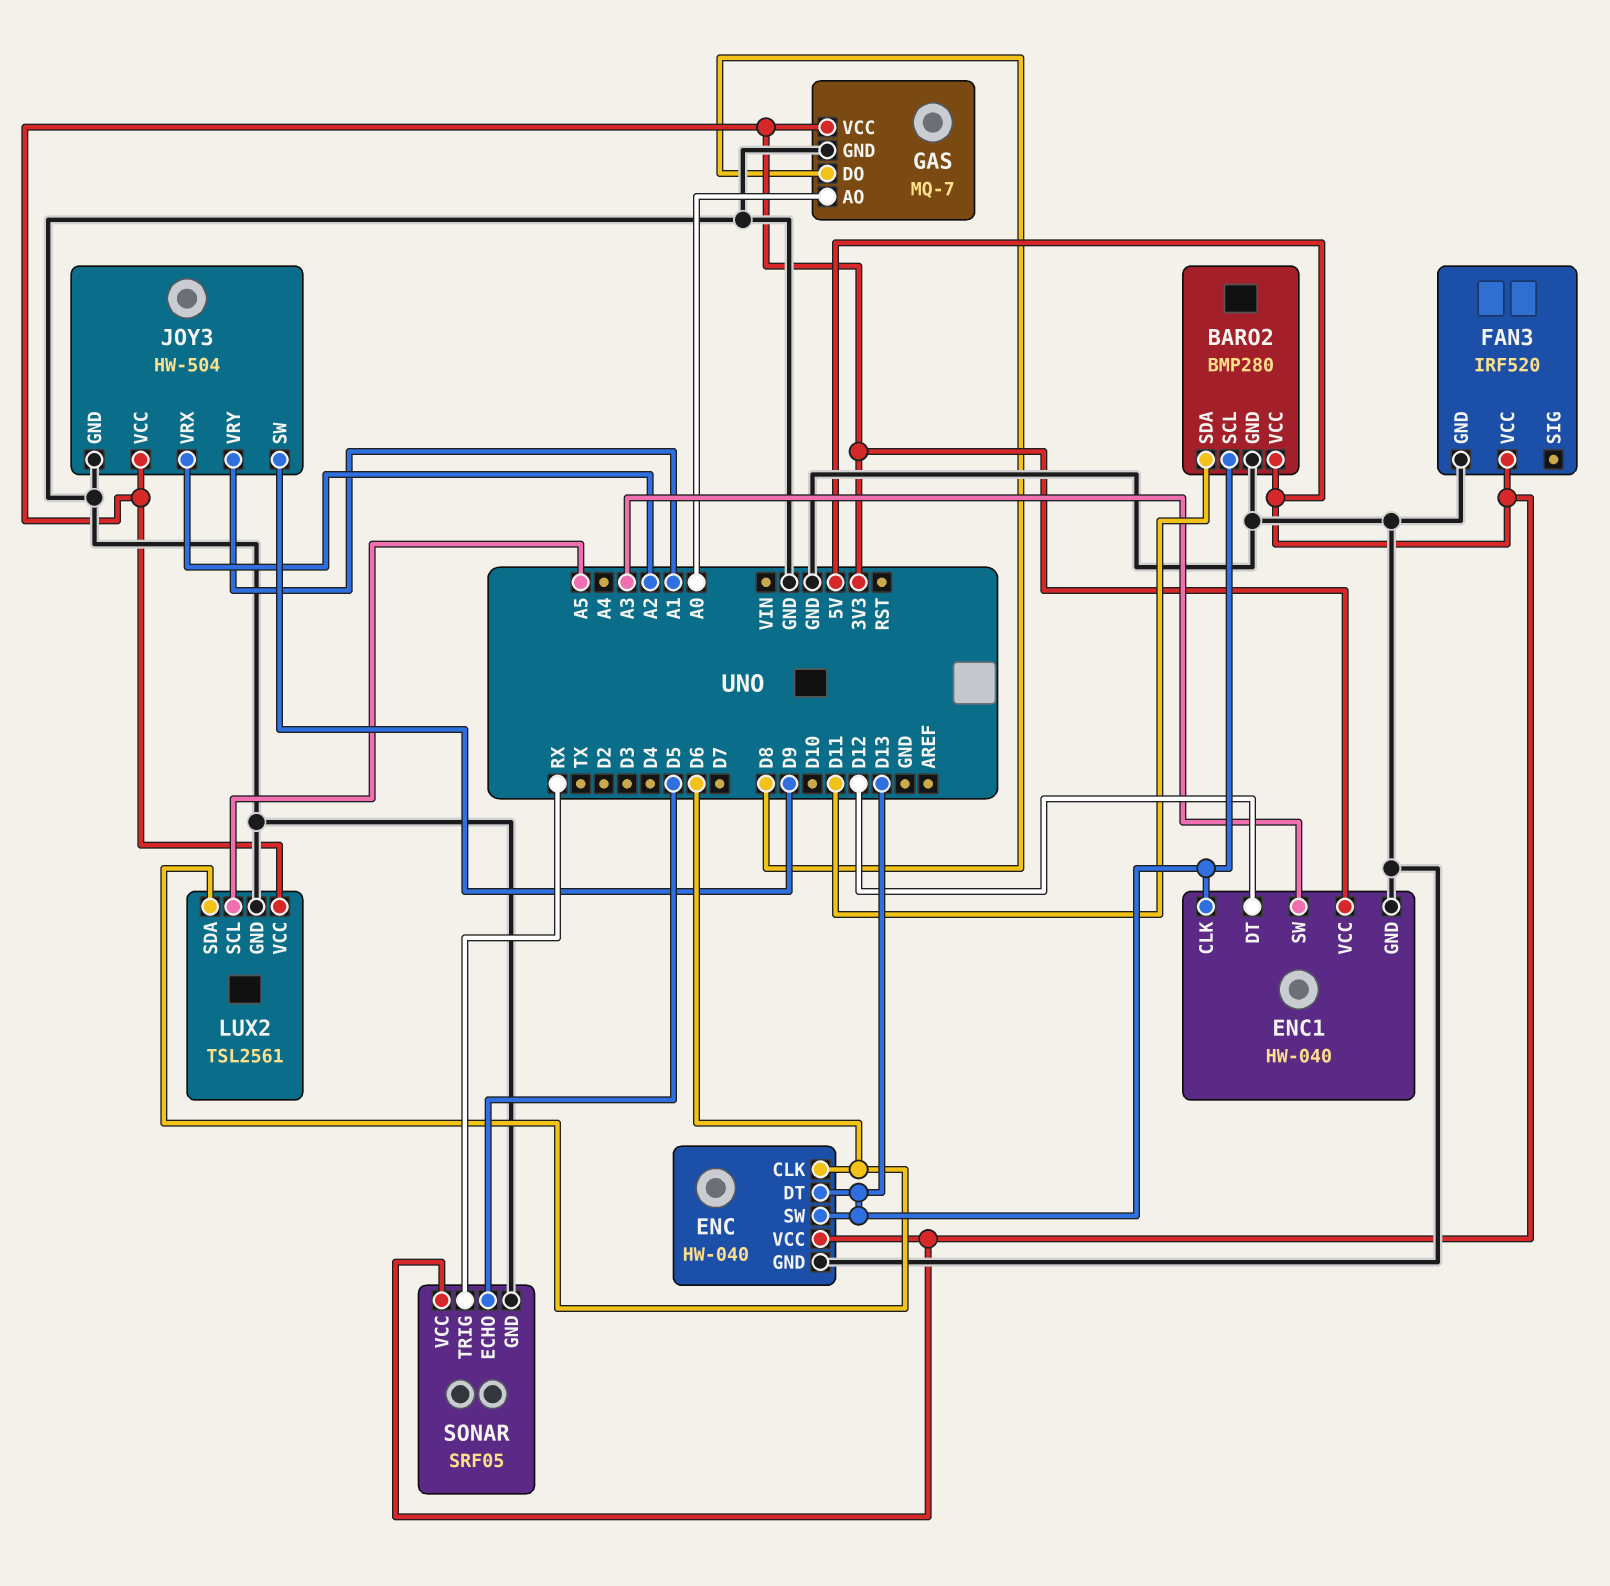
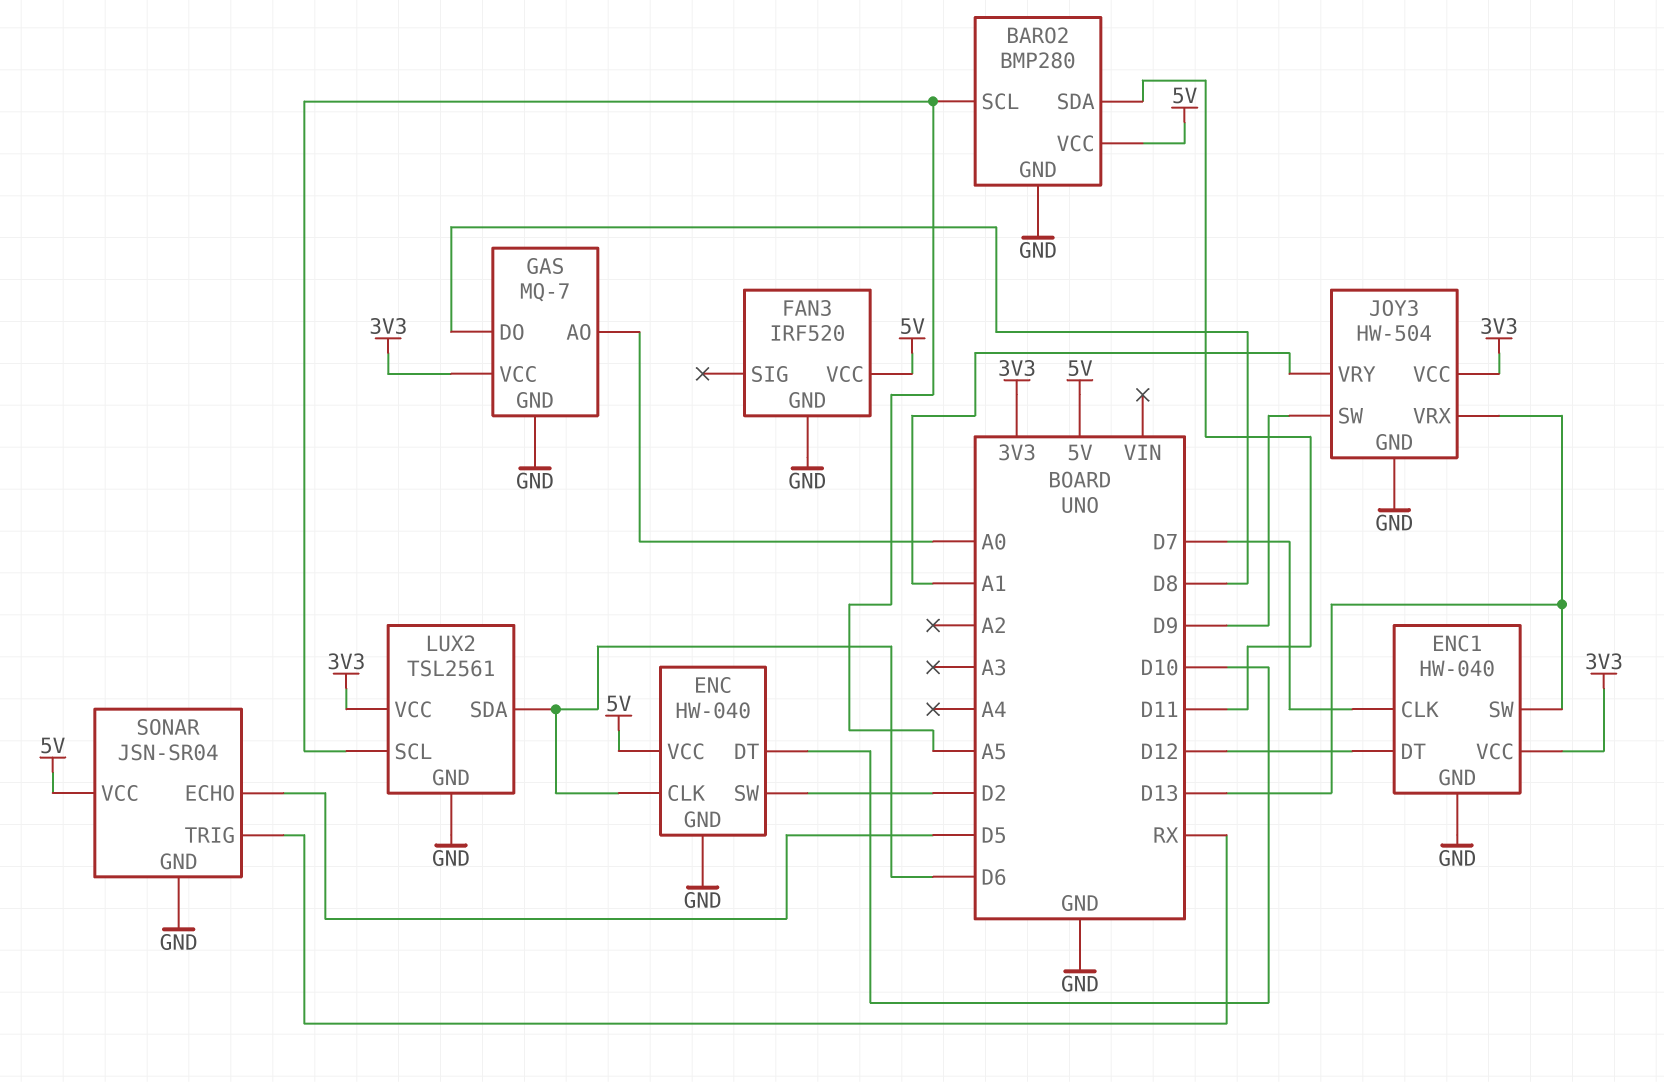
BARO2 pin SCL: D13 -> A5
ENC pin DT: D13 -> D10
ENC pin SW: D13 -> D2
ENC1 pin CLK: D13 -> D7
ENC1 pin SW: A3 -> D13
JOY3 pin VRX: A2 -> D13
SONAR: SRF05 -> JSN-SR04

